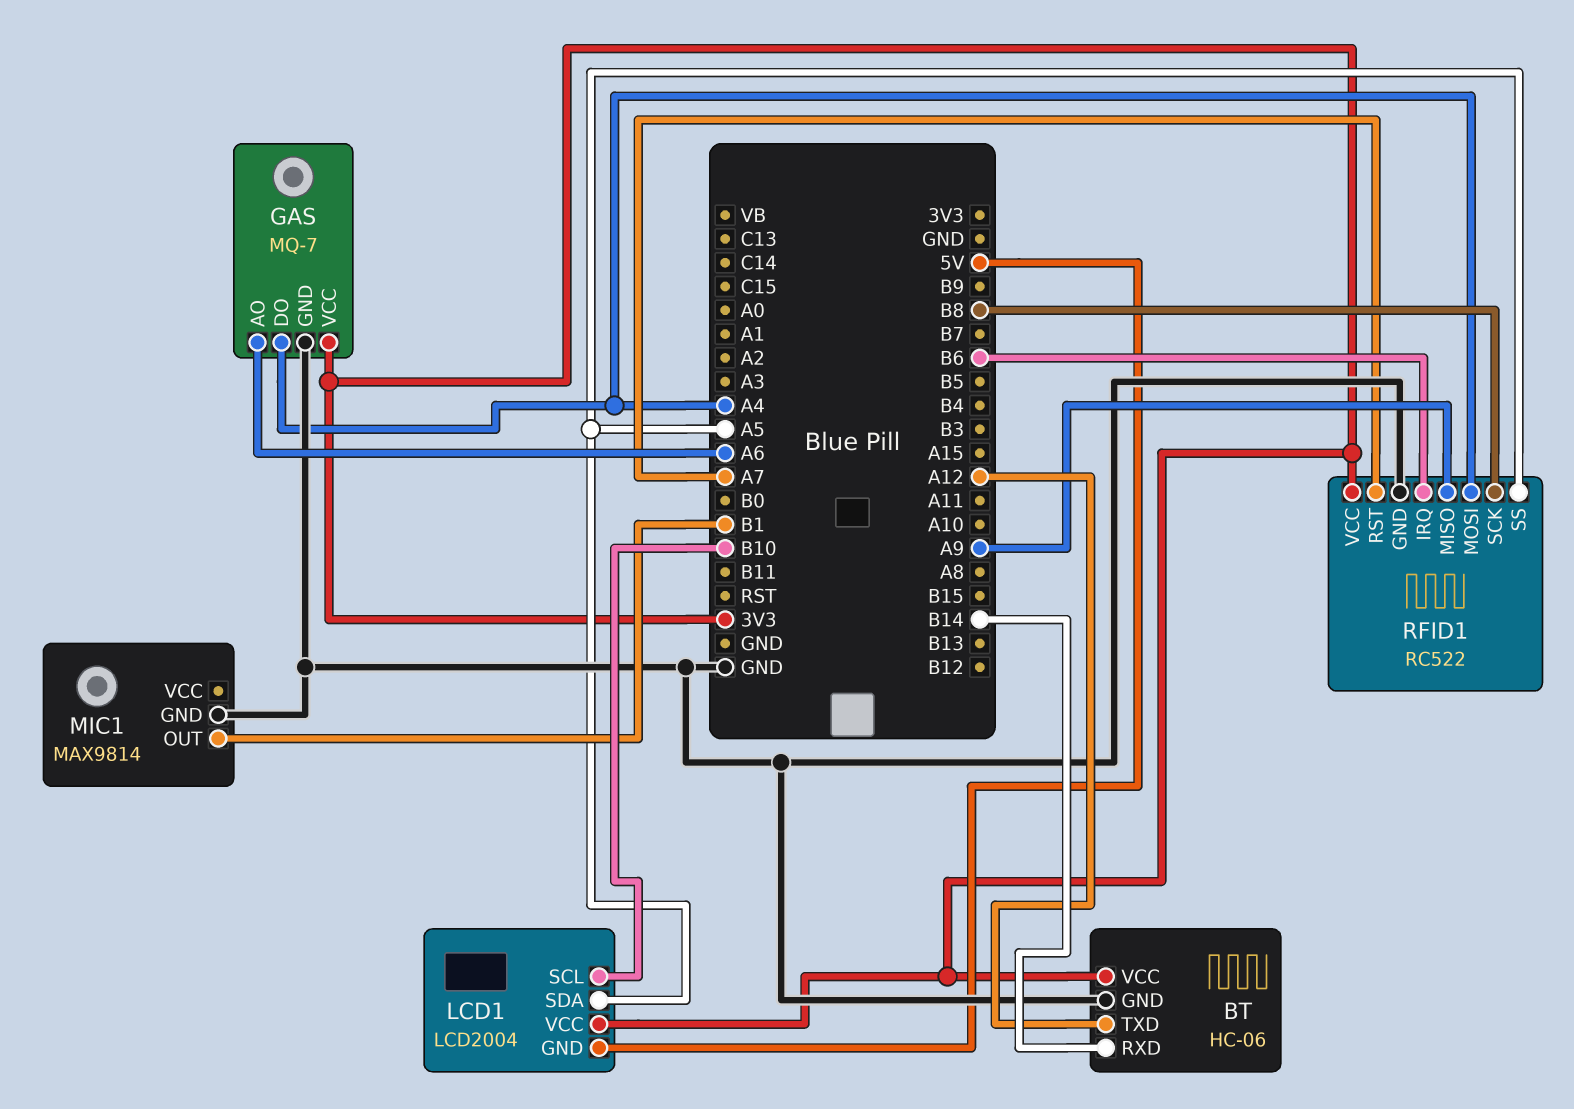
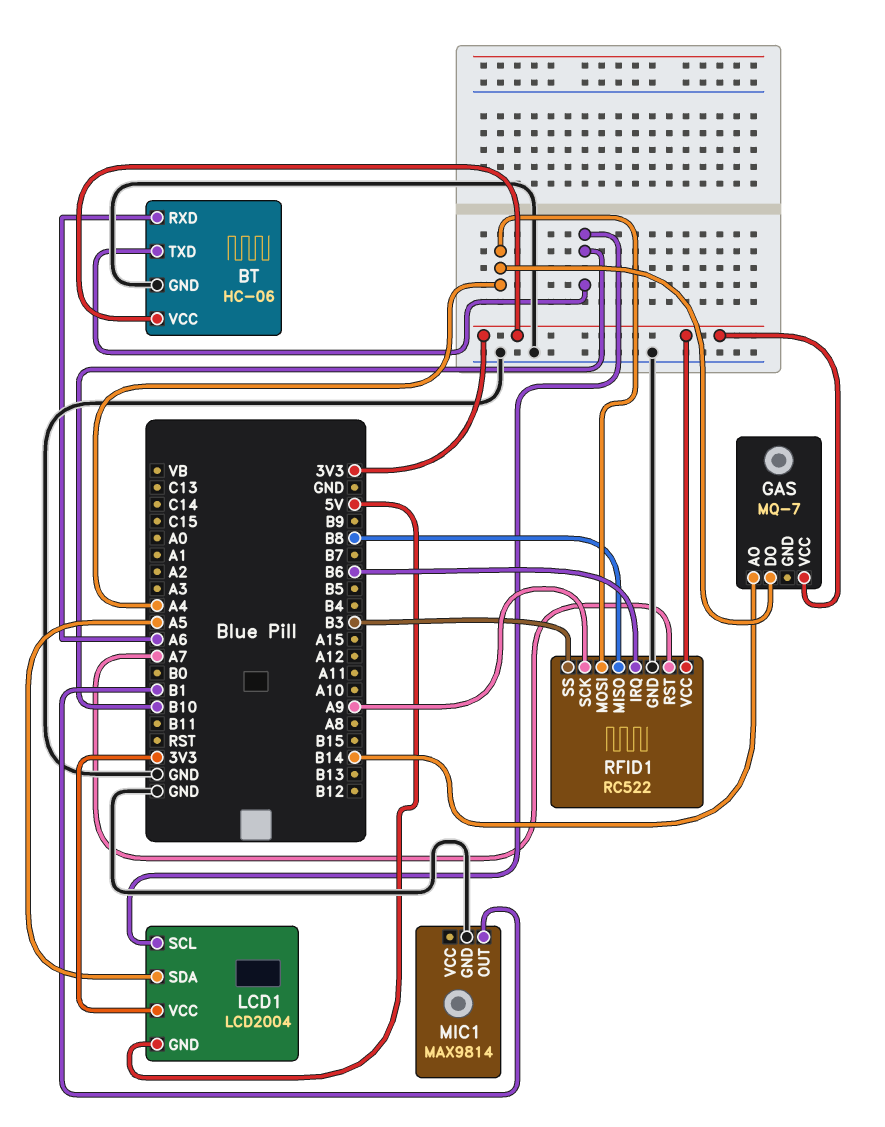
BT pin RXD: B14 -> A6
BT pin TXD: A12 -> B10
GAS pin AO: A6 -> B14
GAS pin GND: GND -> none
RFID1 pin MISO: A9 -> B8
RFID1 pin SCK: B8 -> A9
RFID1 pin SS: A5 -> B3

